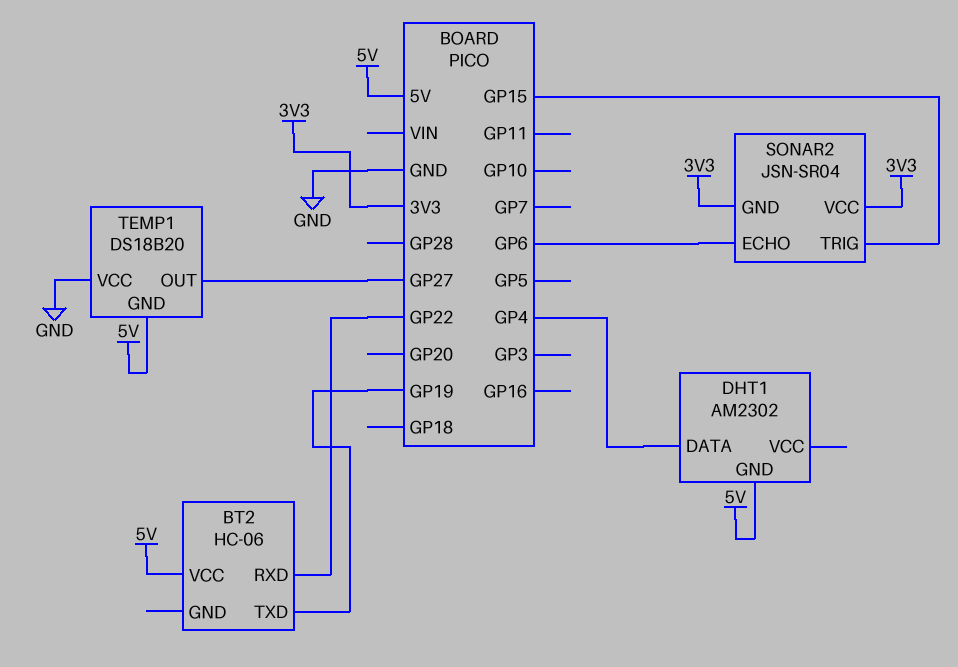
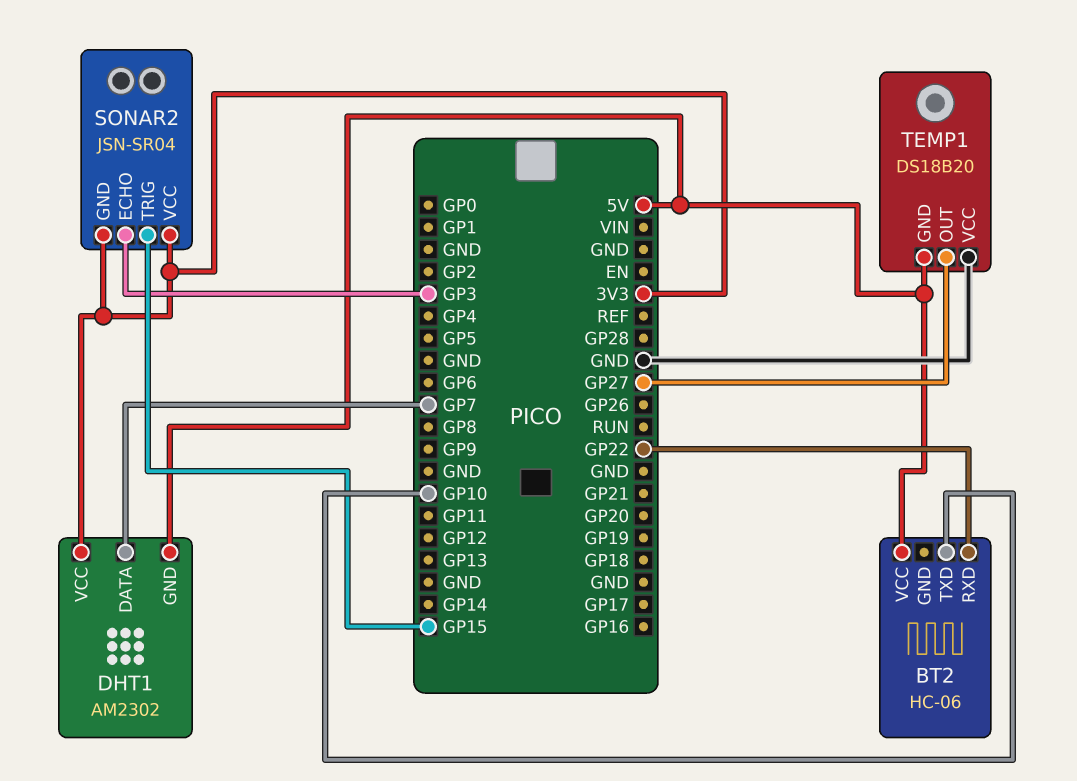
BT2 pin TXD: GP19 -> GP10
DHT1 pin DATA: GP4 -> GP7
DHT1 pin VCC: none -> 3V3
SONAR2 pin ECHO: GP6 -> GP3

